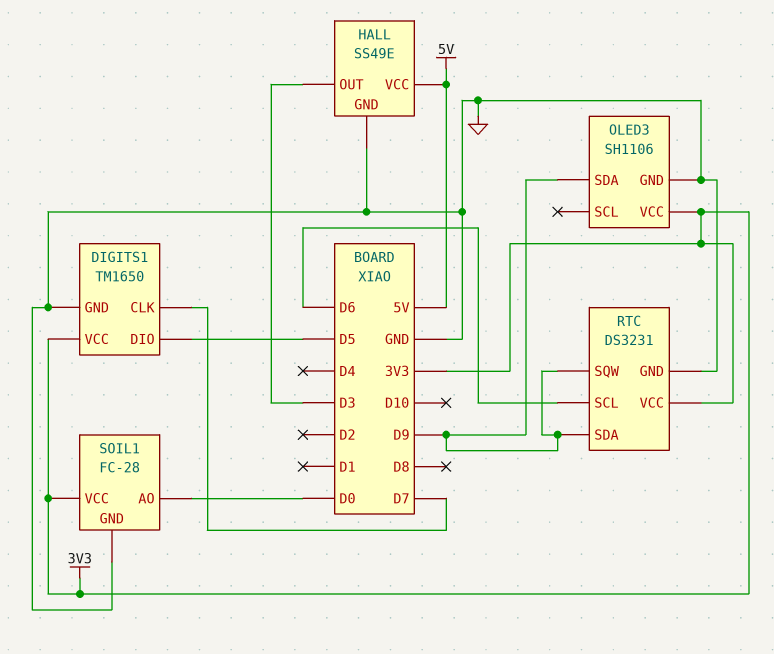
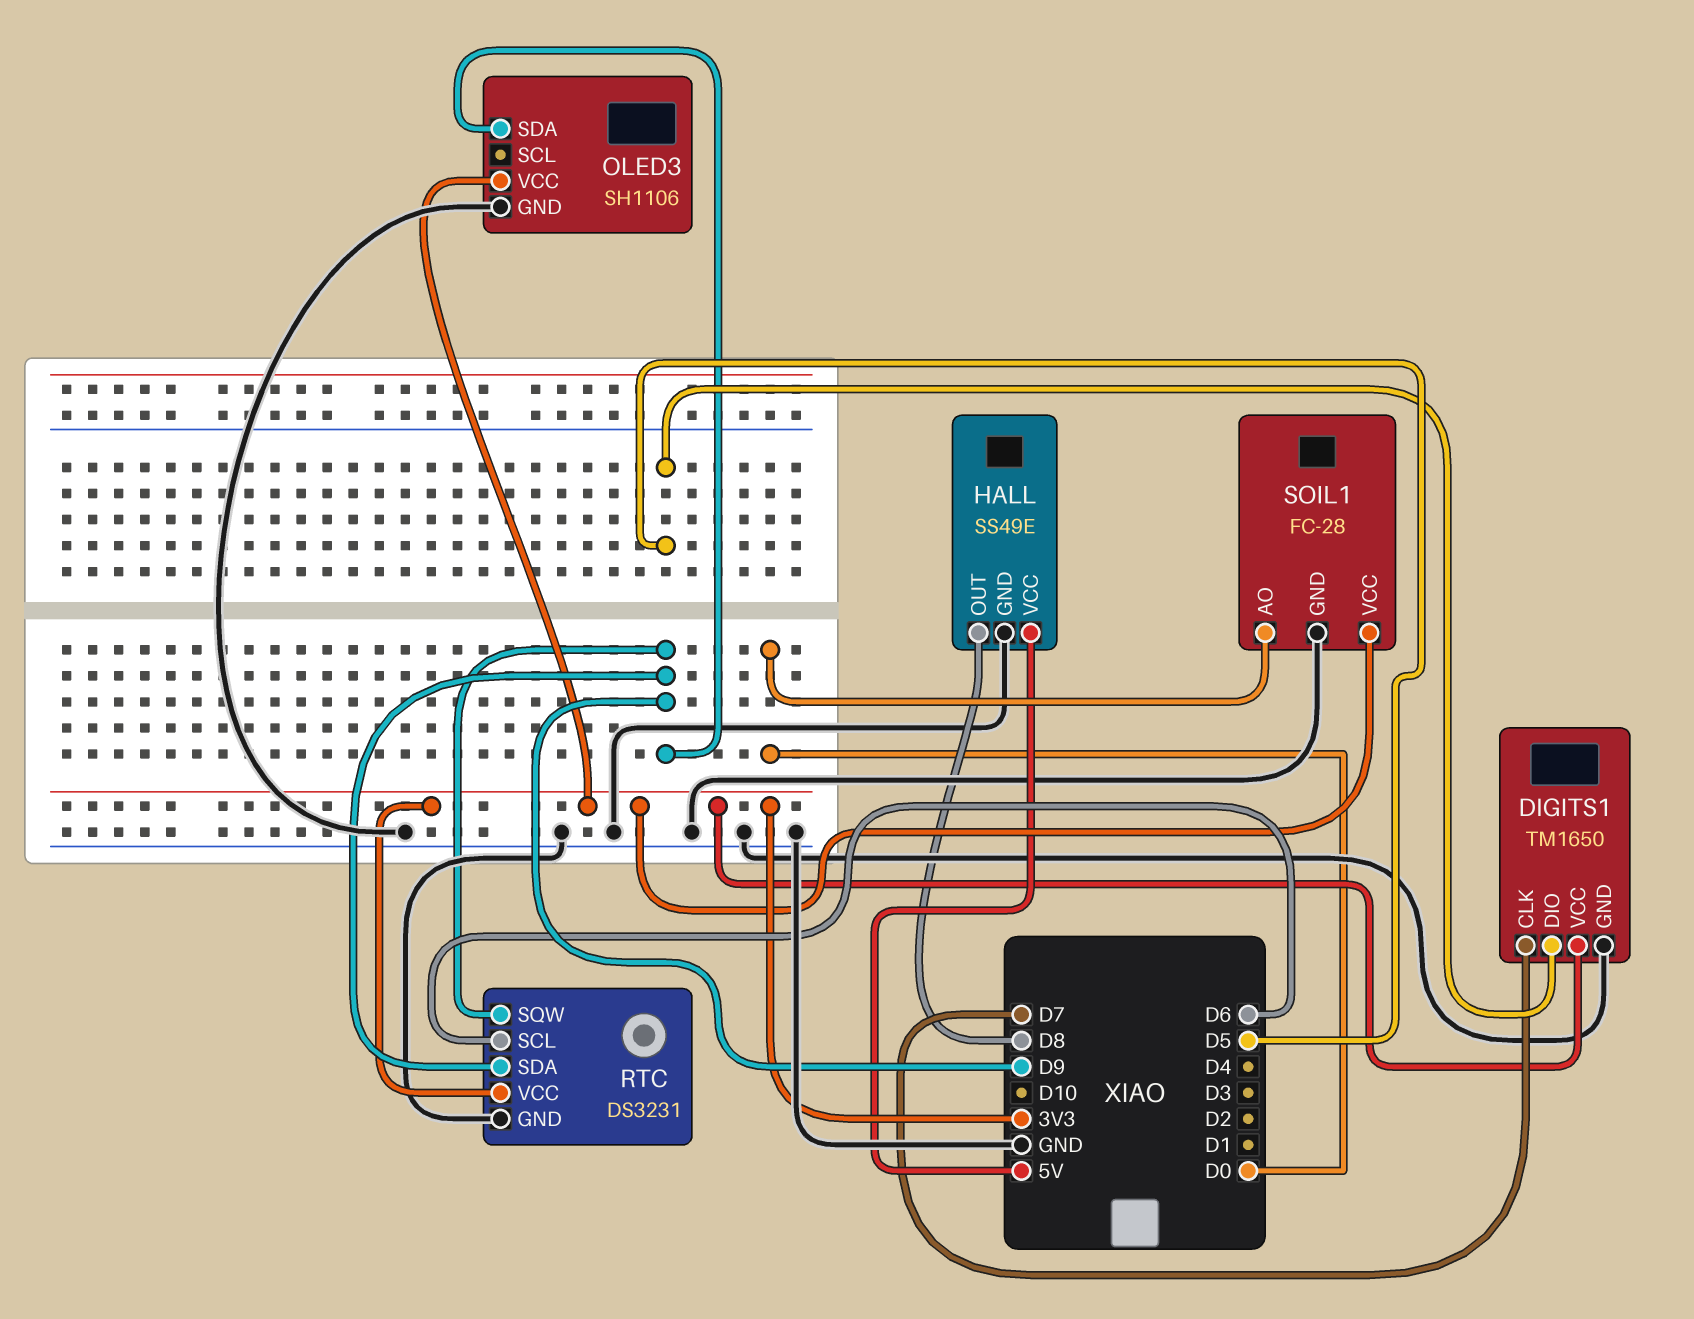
HALL pin OUT: D3 -> D8

